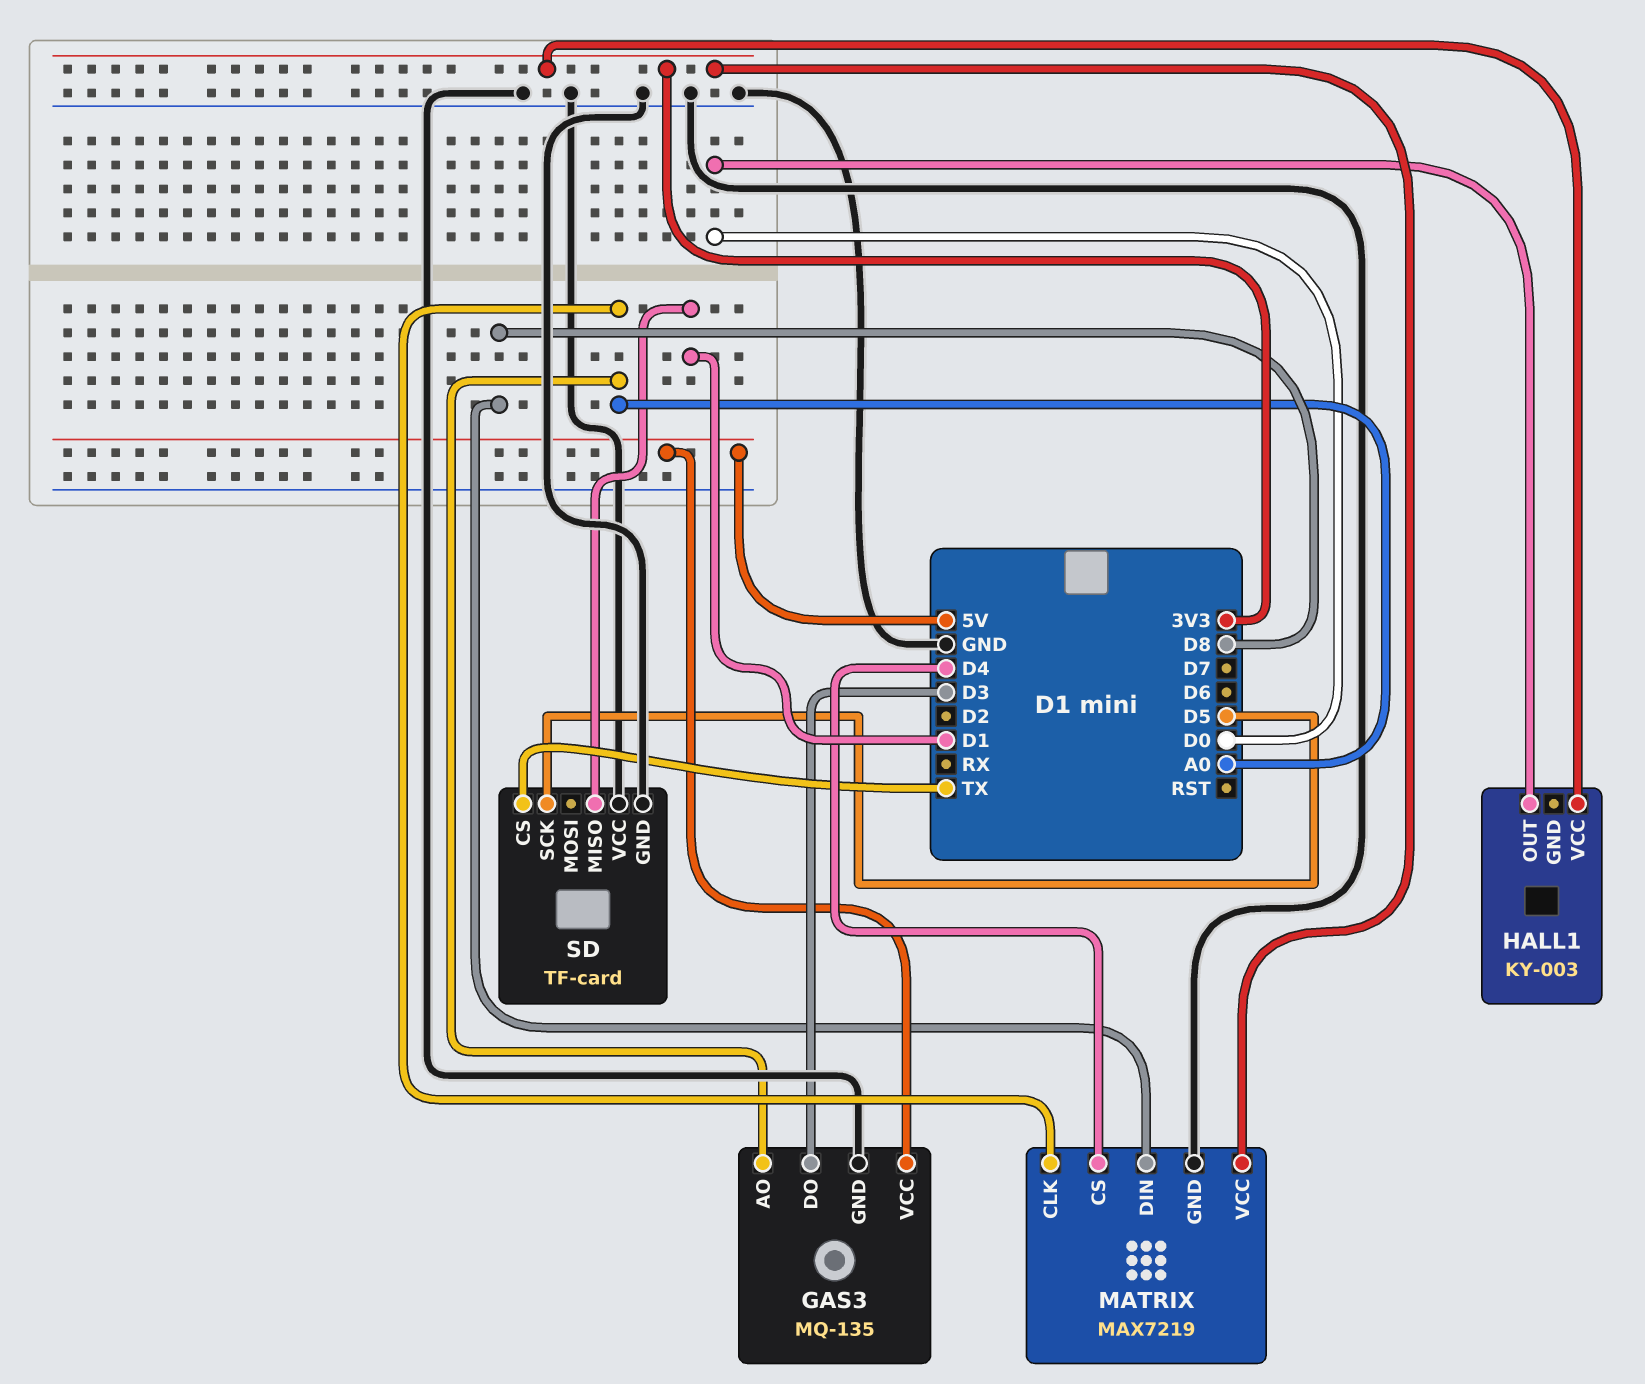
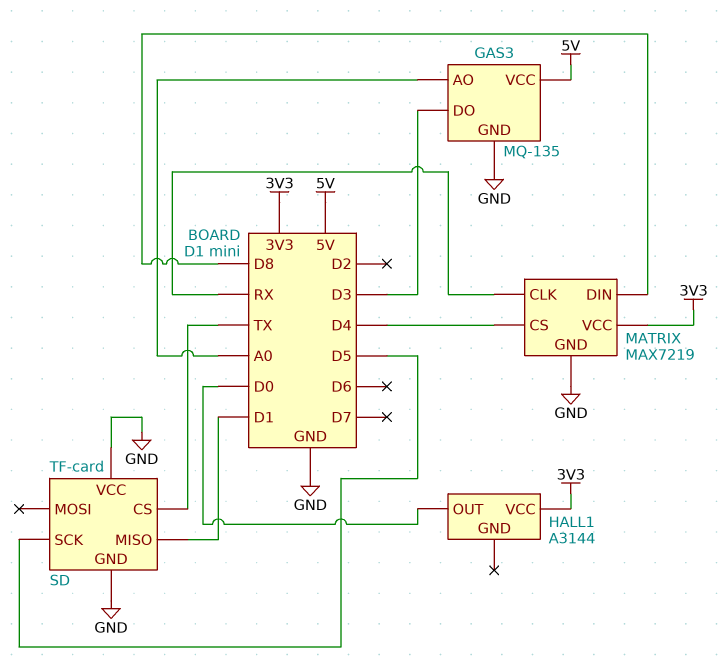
HALL1: KY-003 -> A3144
MATRIX pin CLK: A0 -> RX

